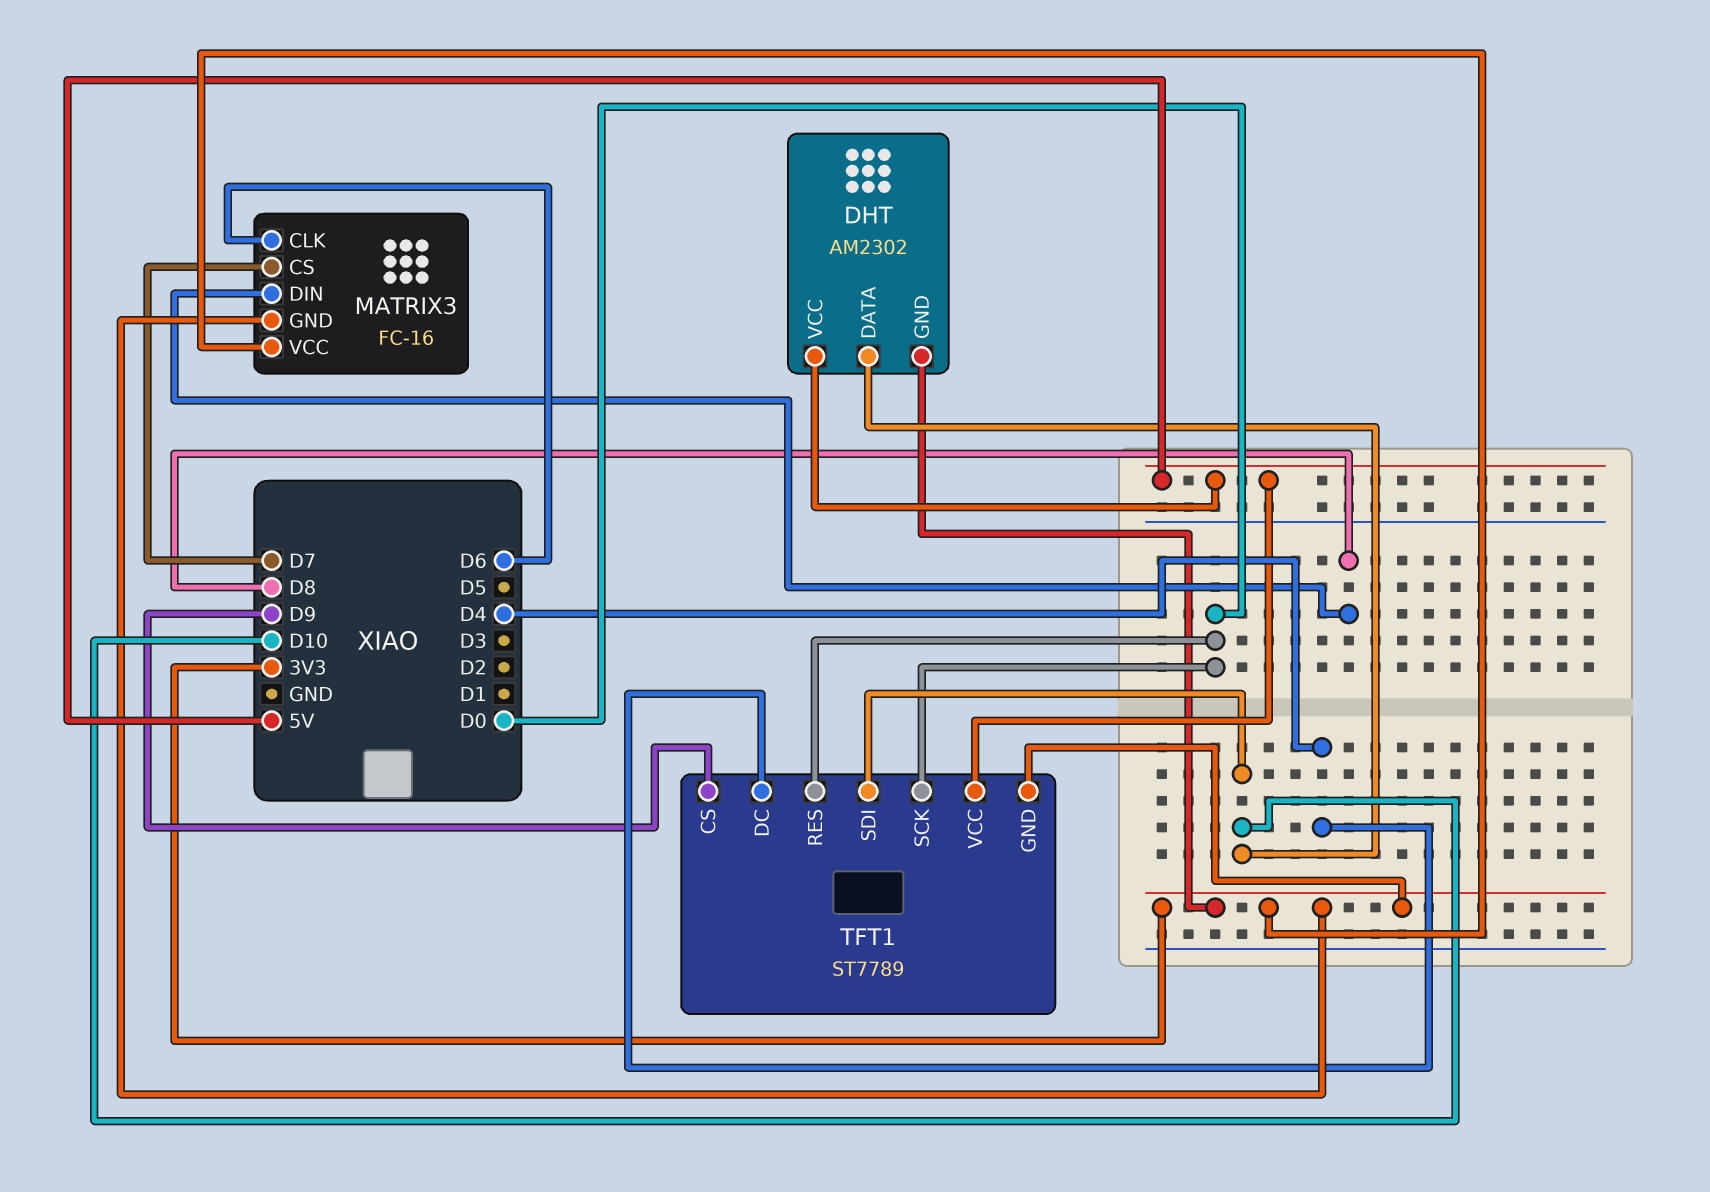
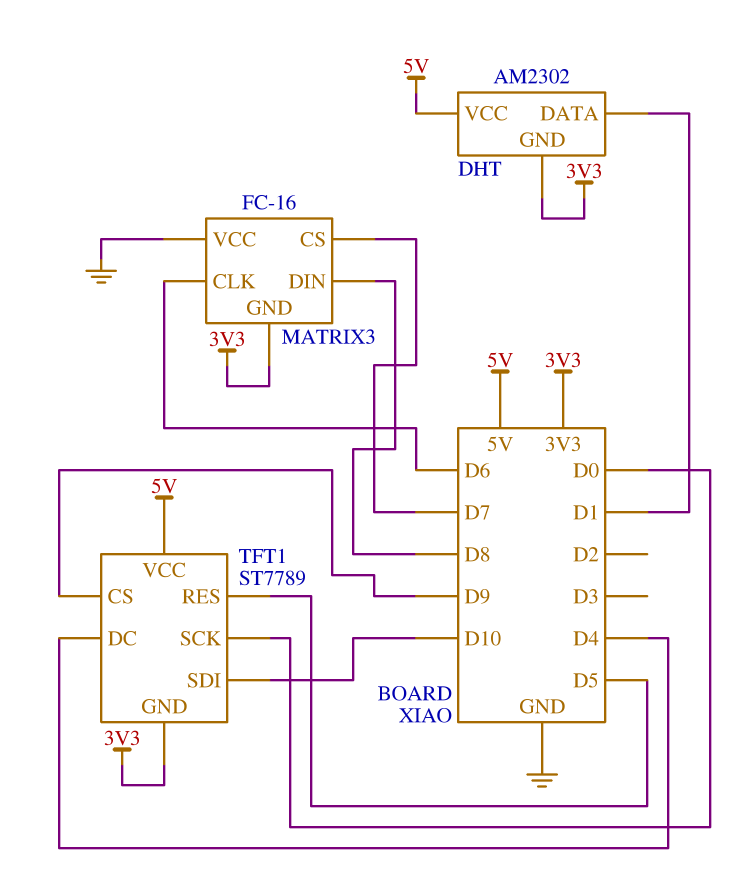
DHT pin DATA: D10 -> D1
MATRIX3 pin VCC: 3V3 -> GND
TFT1 pin RES: D0 -> D5

